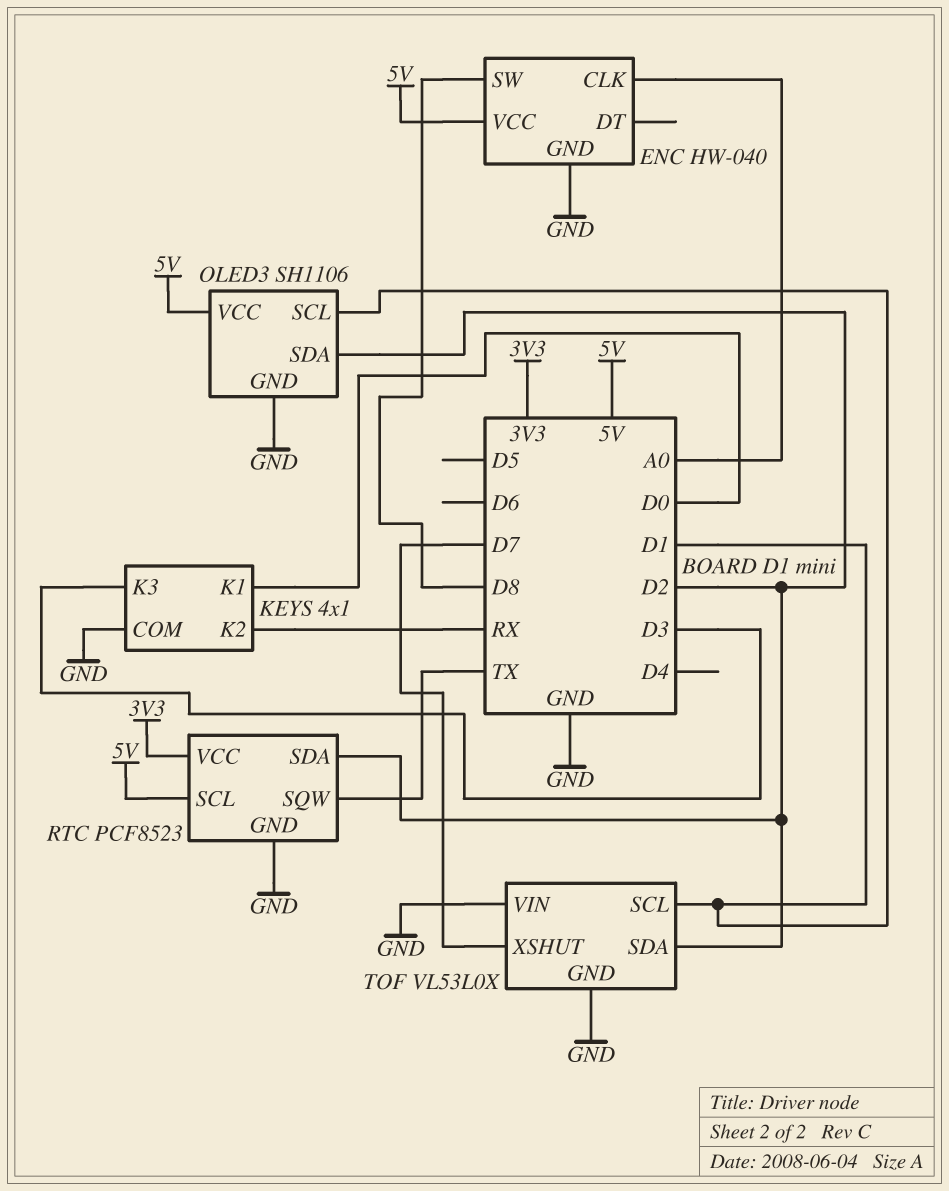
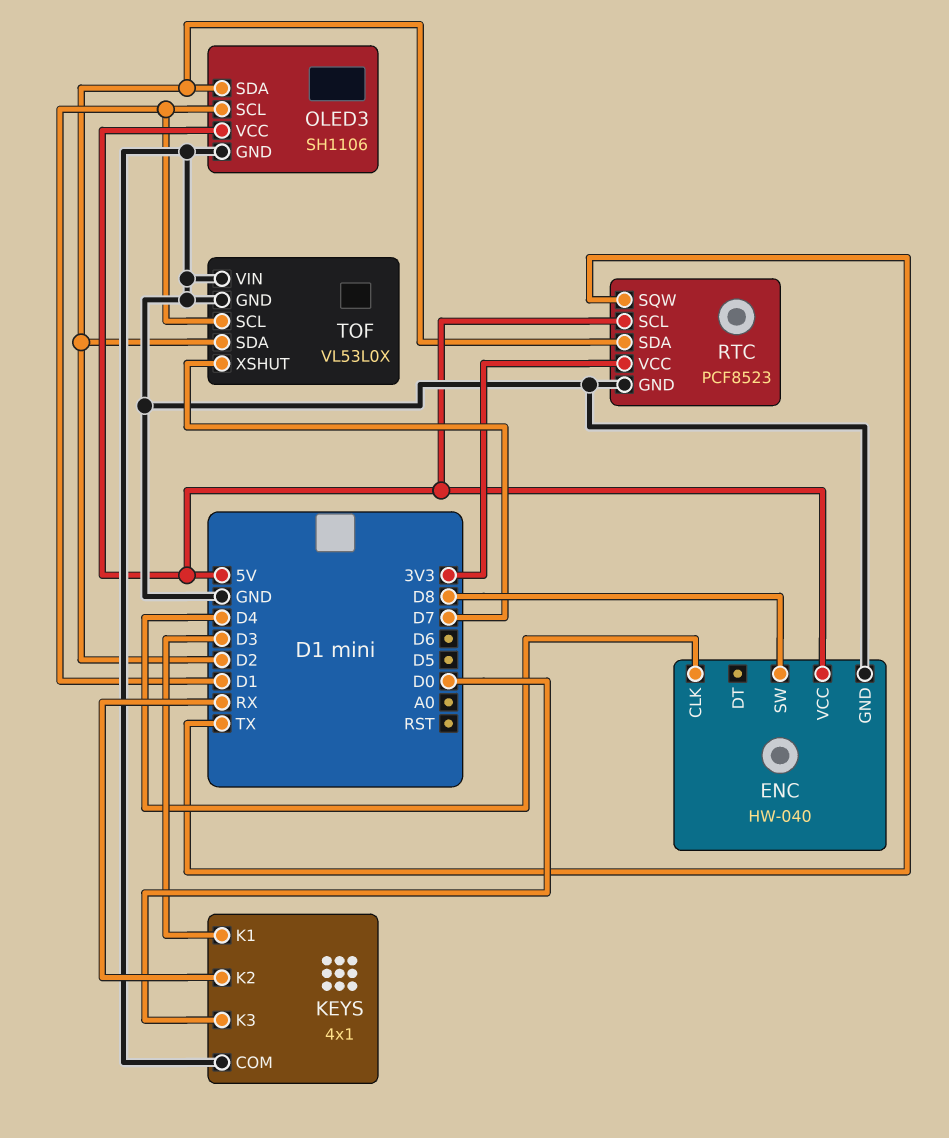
ENC pin CLK: A0 -> D4
KEYS pin K1: D0 -> D3
KEYS pin K3: D3 -> D0

